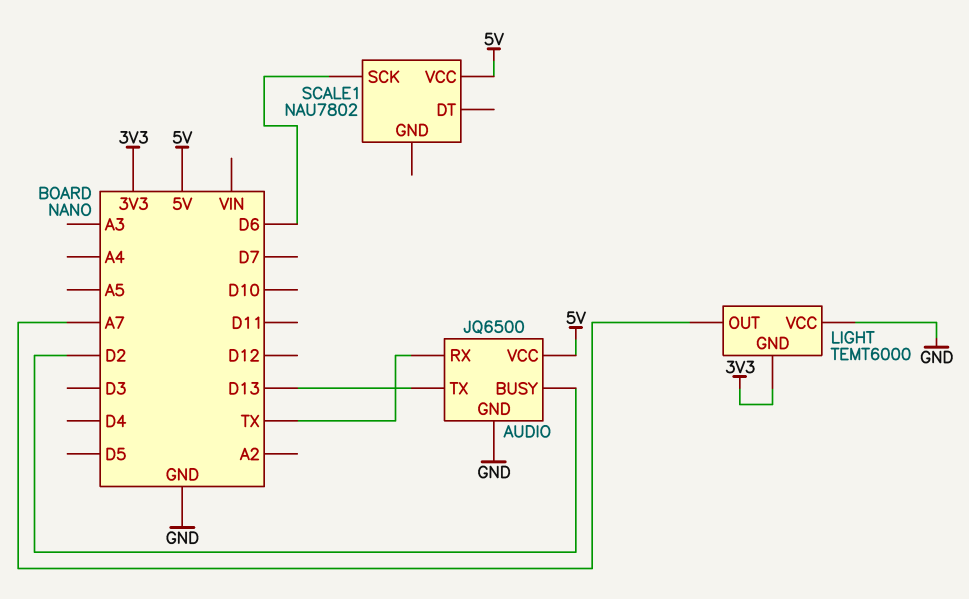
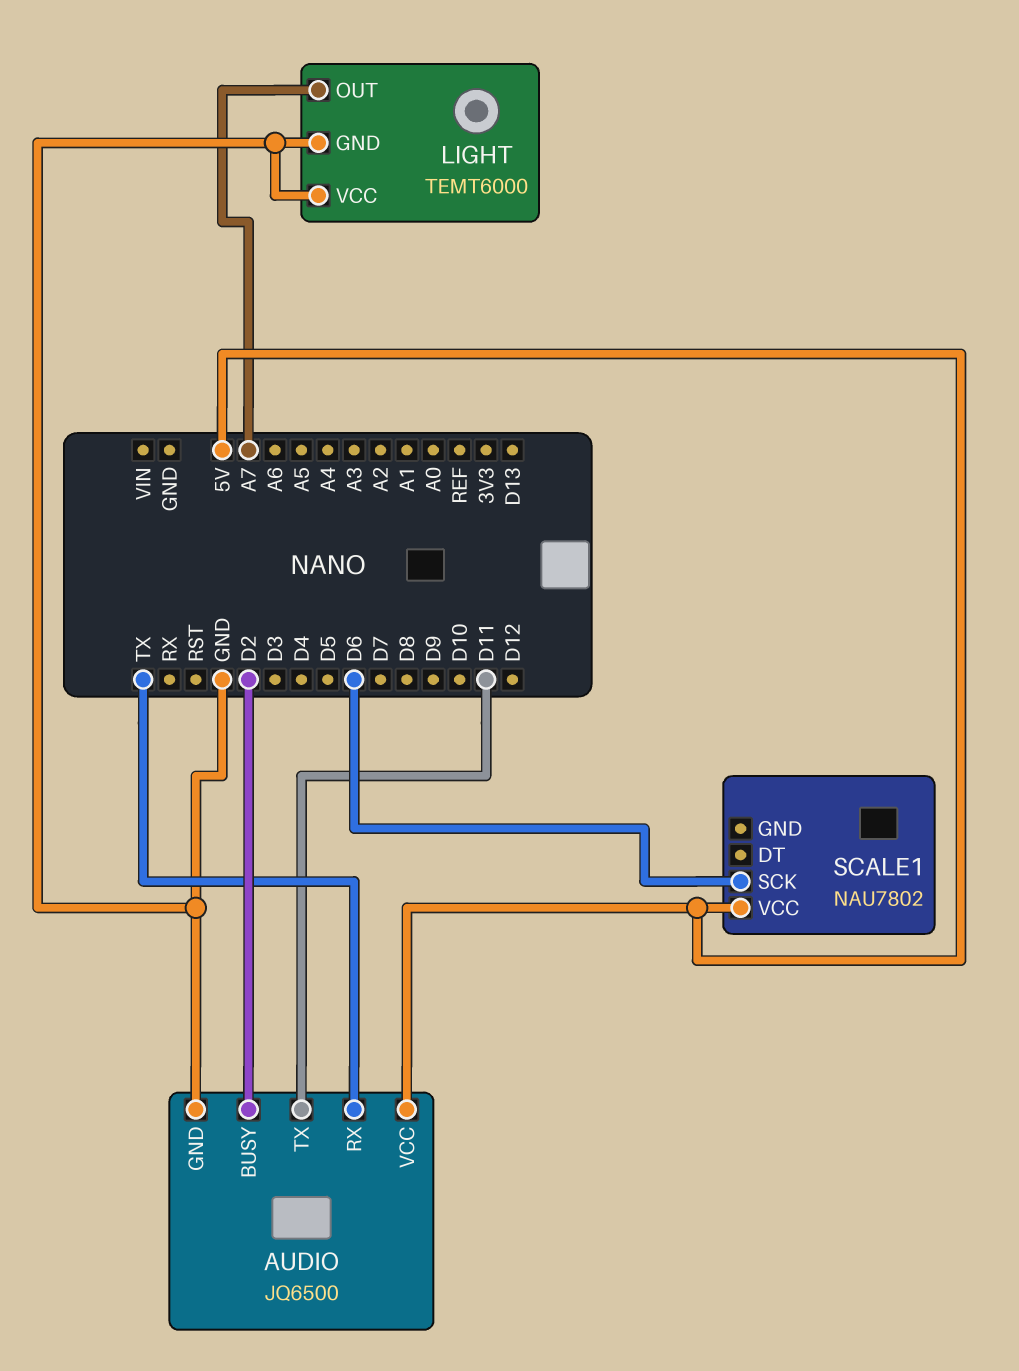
AUDIO pin TX: D13 -> D11
LIGHT pin GND: 3V3 -> GND

